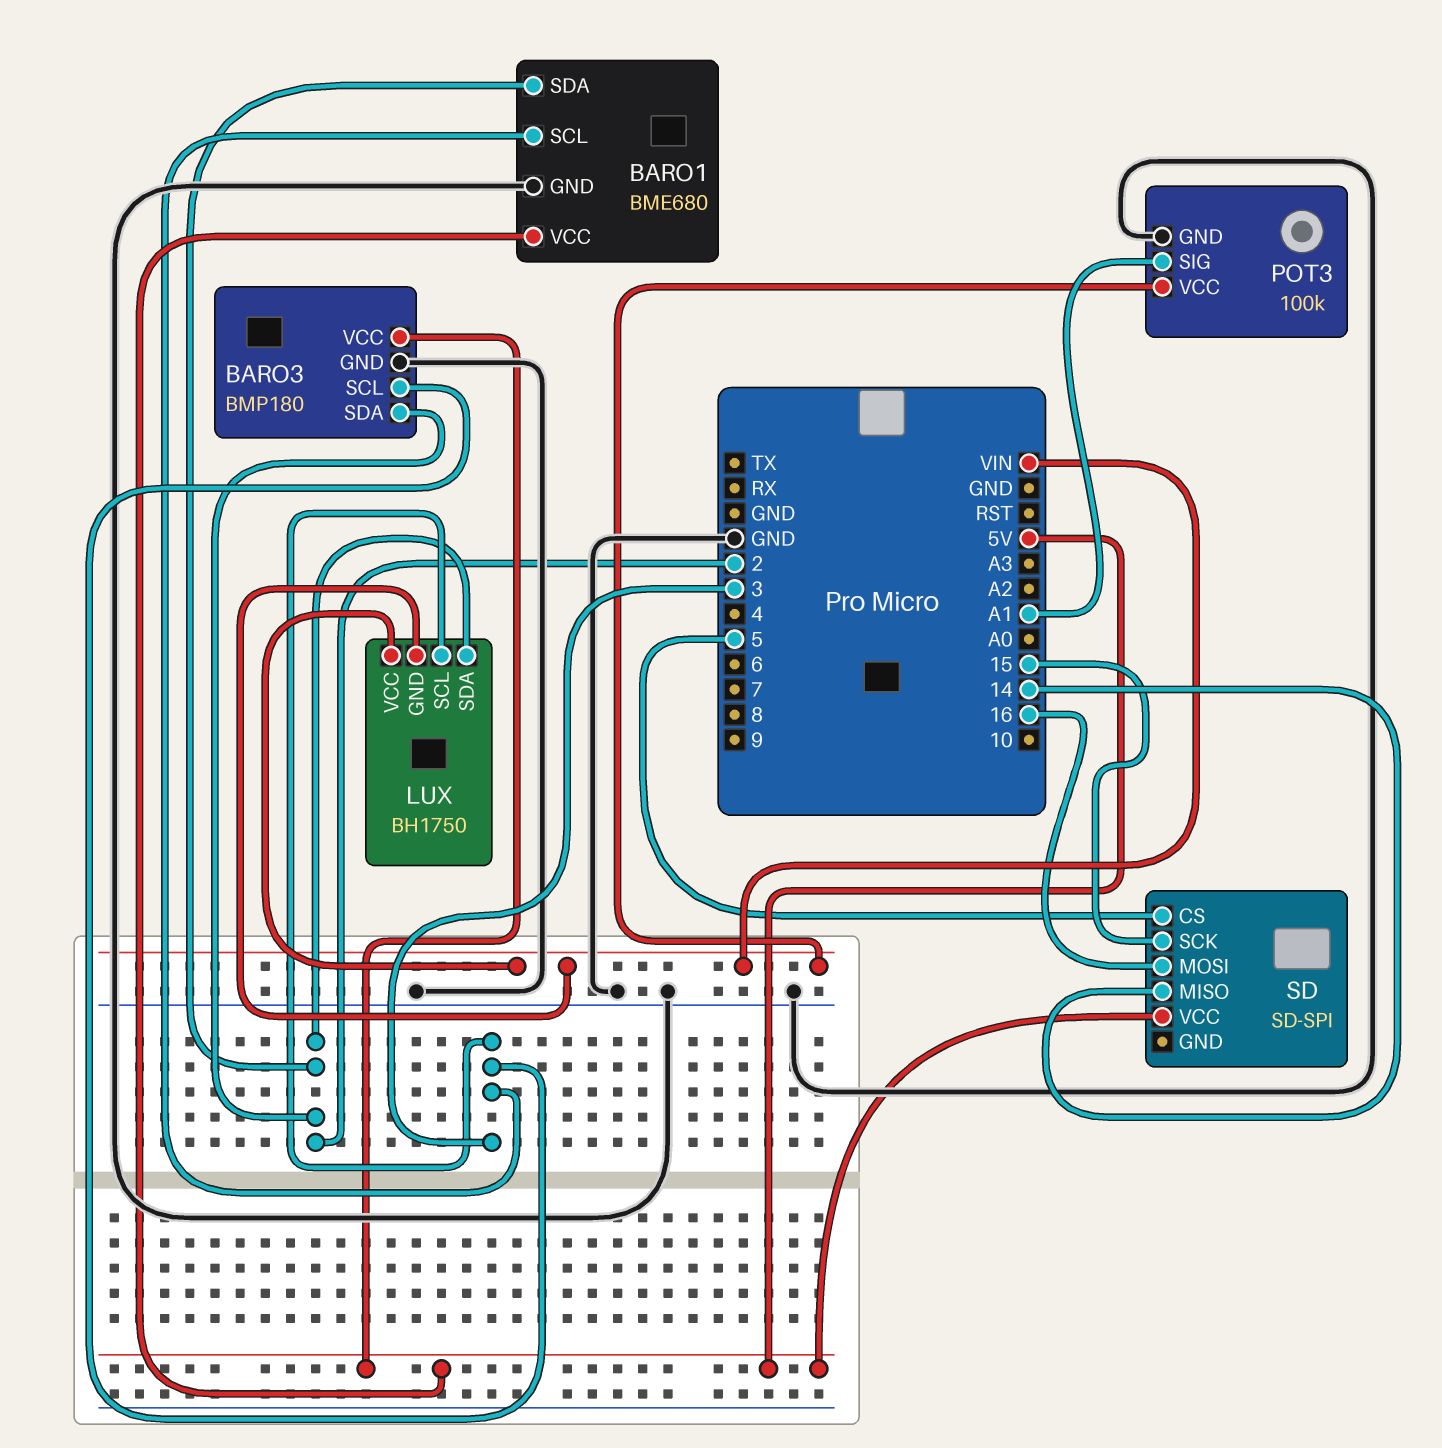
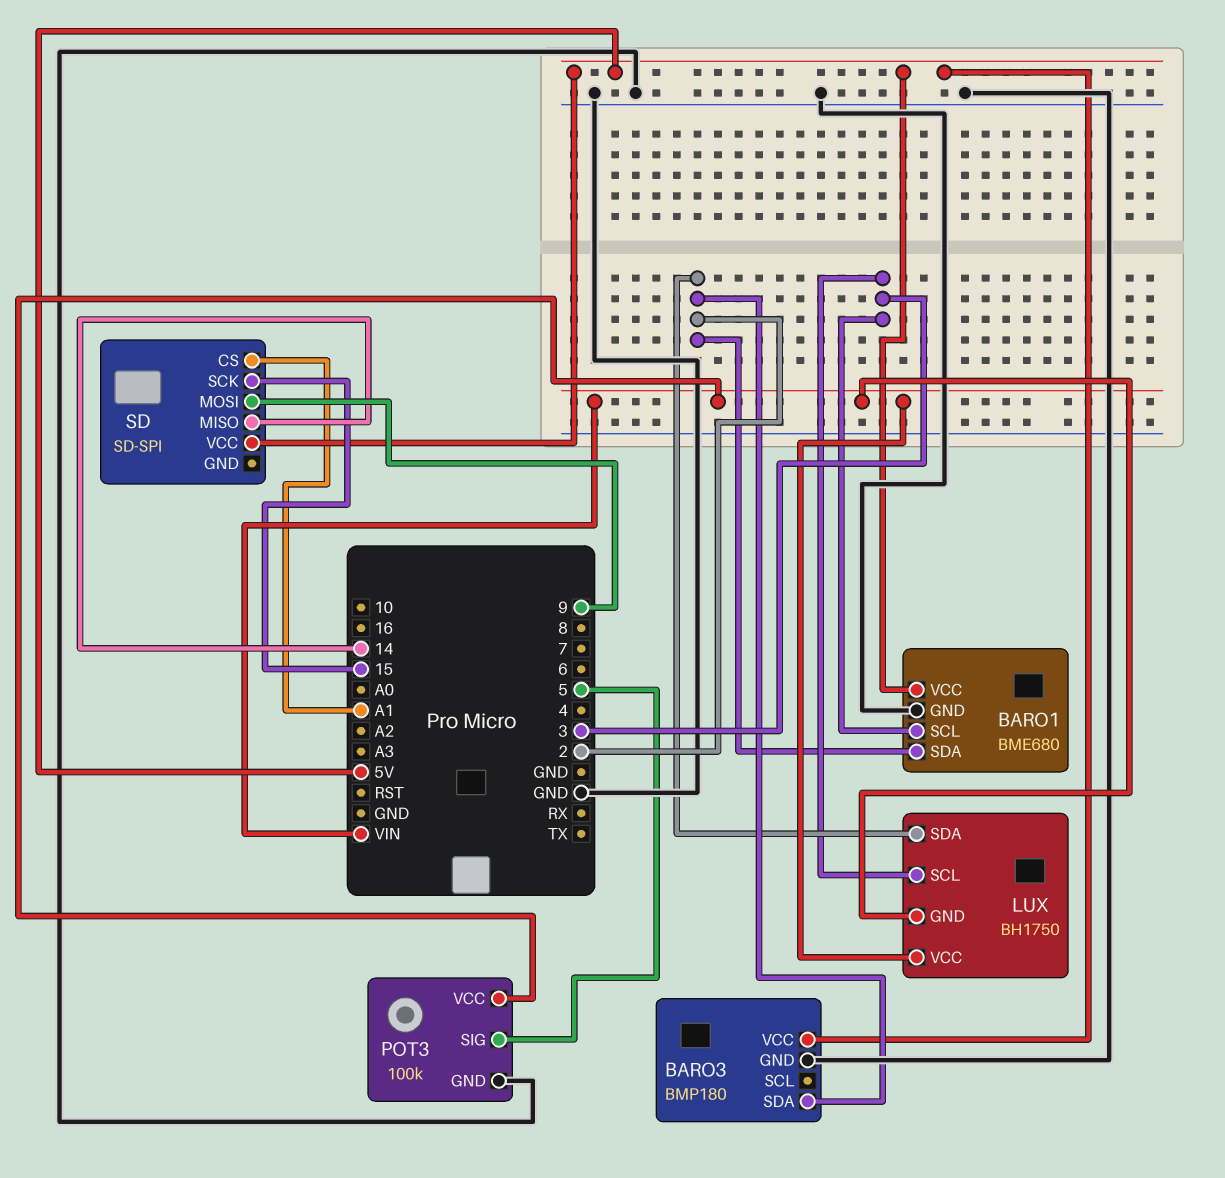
BARO3 pin SCL: 3 -> none
POT3 pin SIG: A1 -> 5
SD pin CS: 5 -> A1
SD pin MOSI: 16 -> 9

